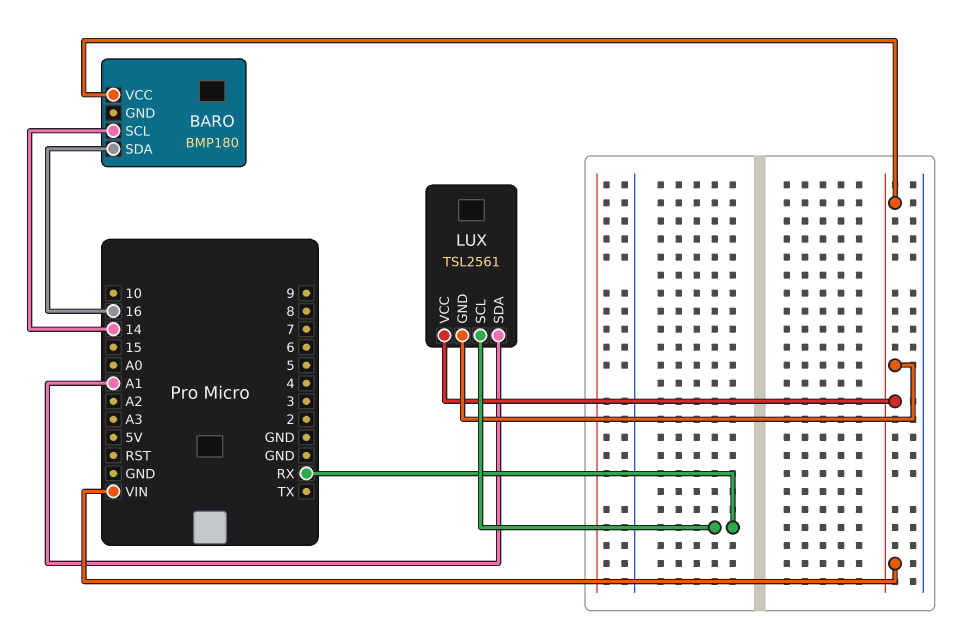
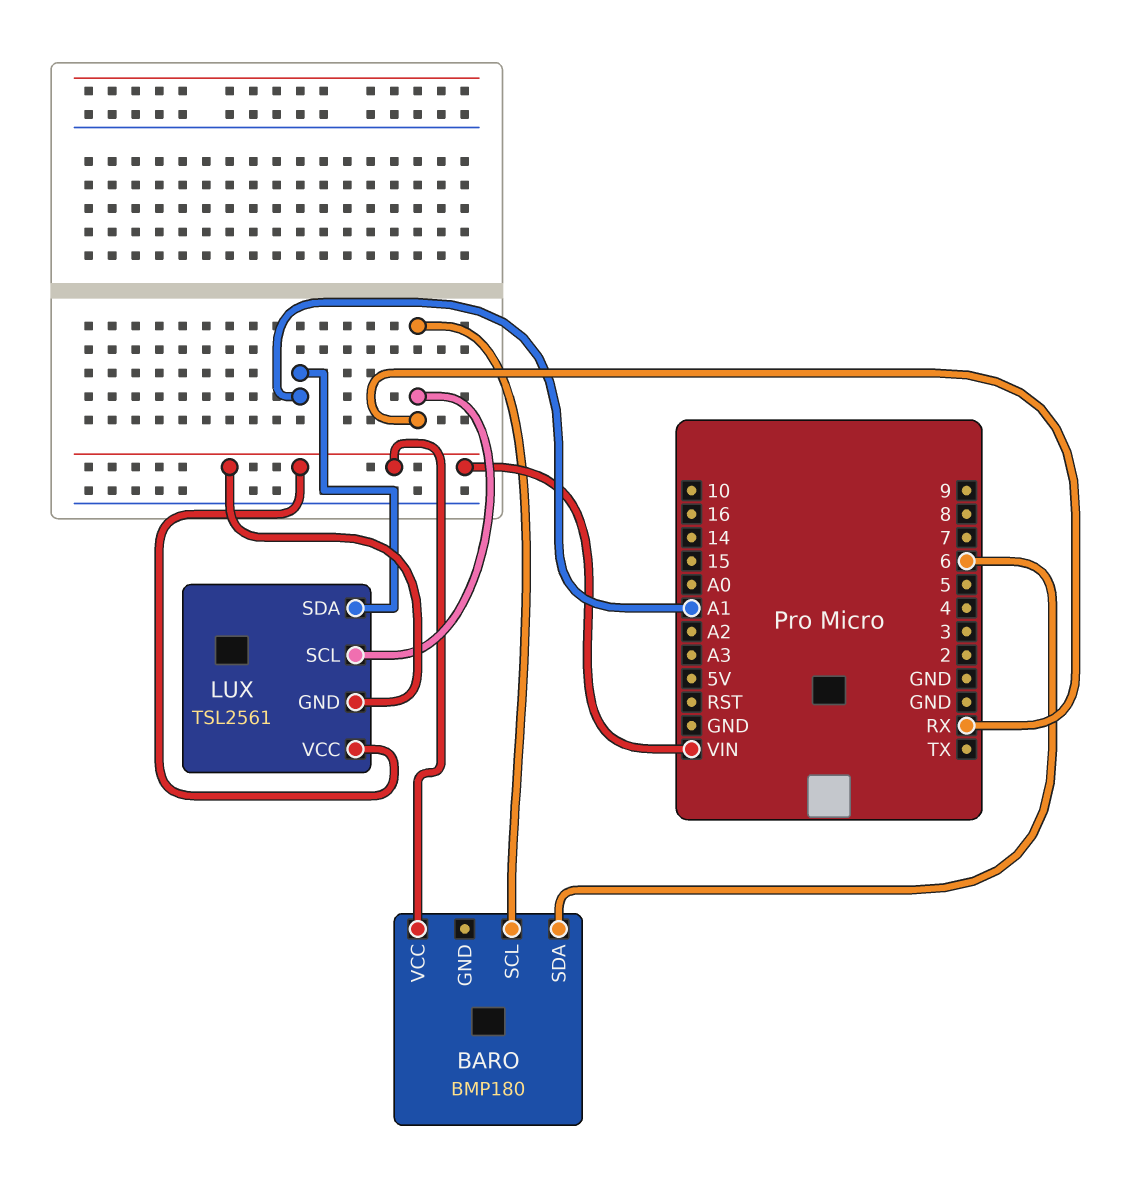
BARO pin SCL: 14 -> RX
BARO pin SDA: 16 -> 6

